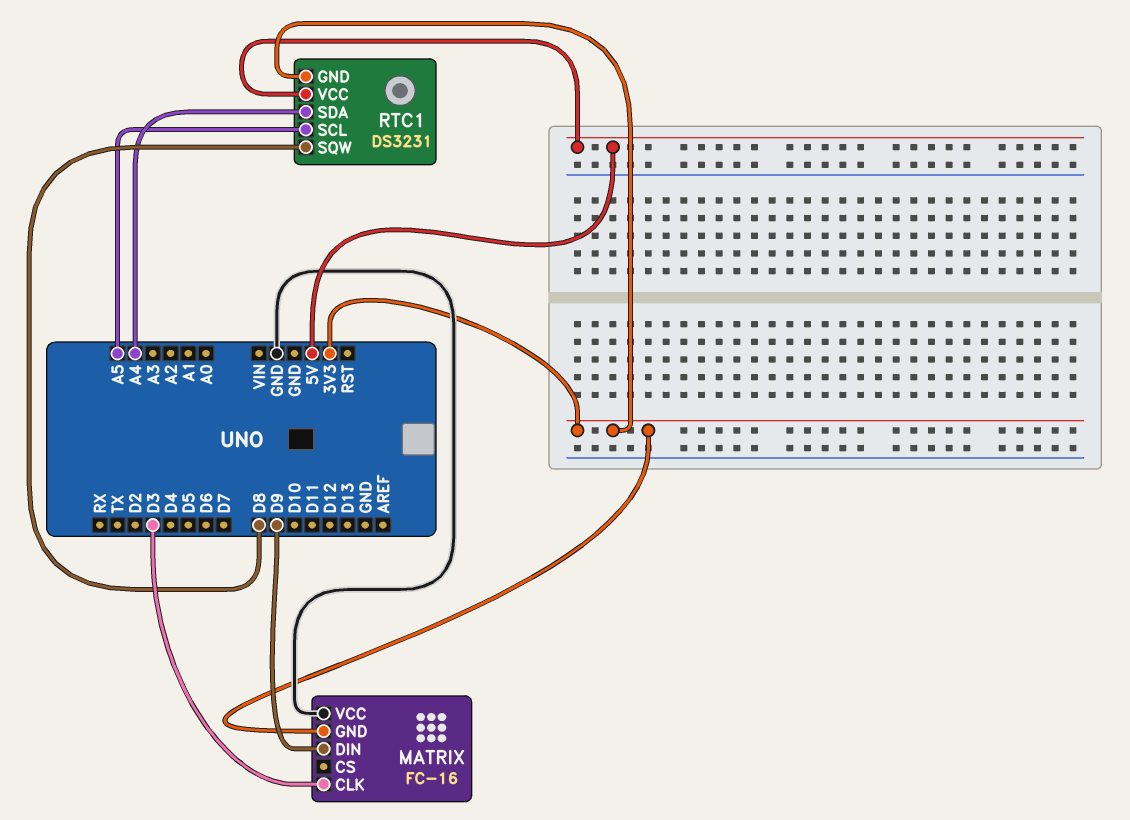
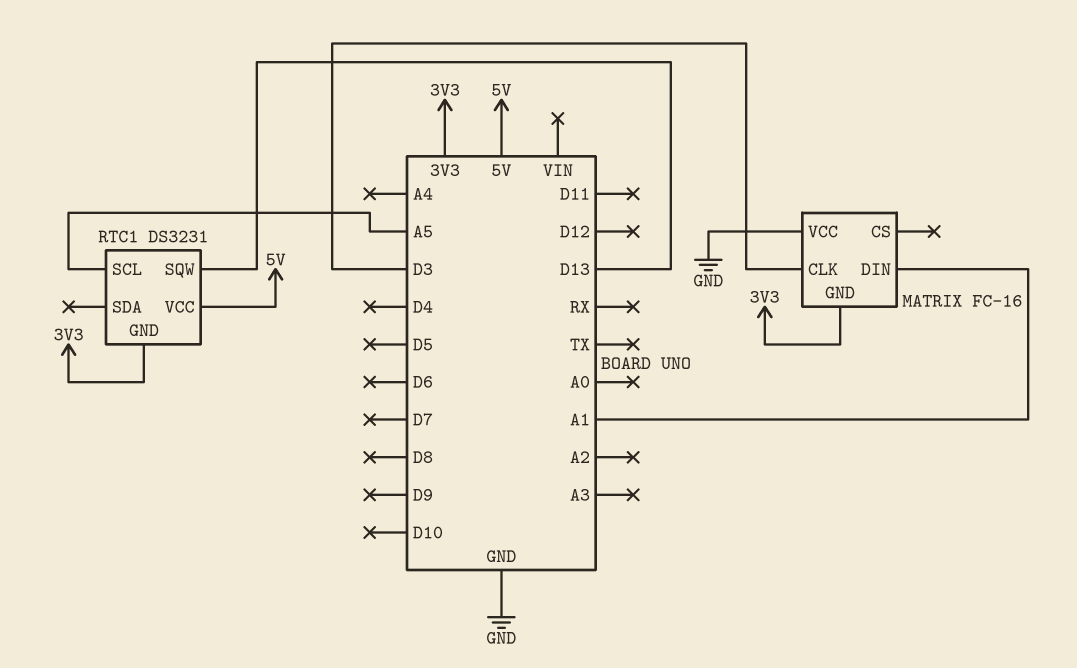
MATRIX pin DIN: D9 -> A1
RTC1 pin SDA: A4 -> none
RTC1 pin SQW: D8 -> D13

